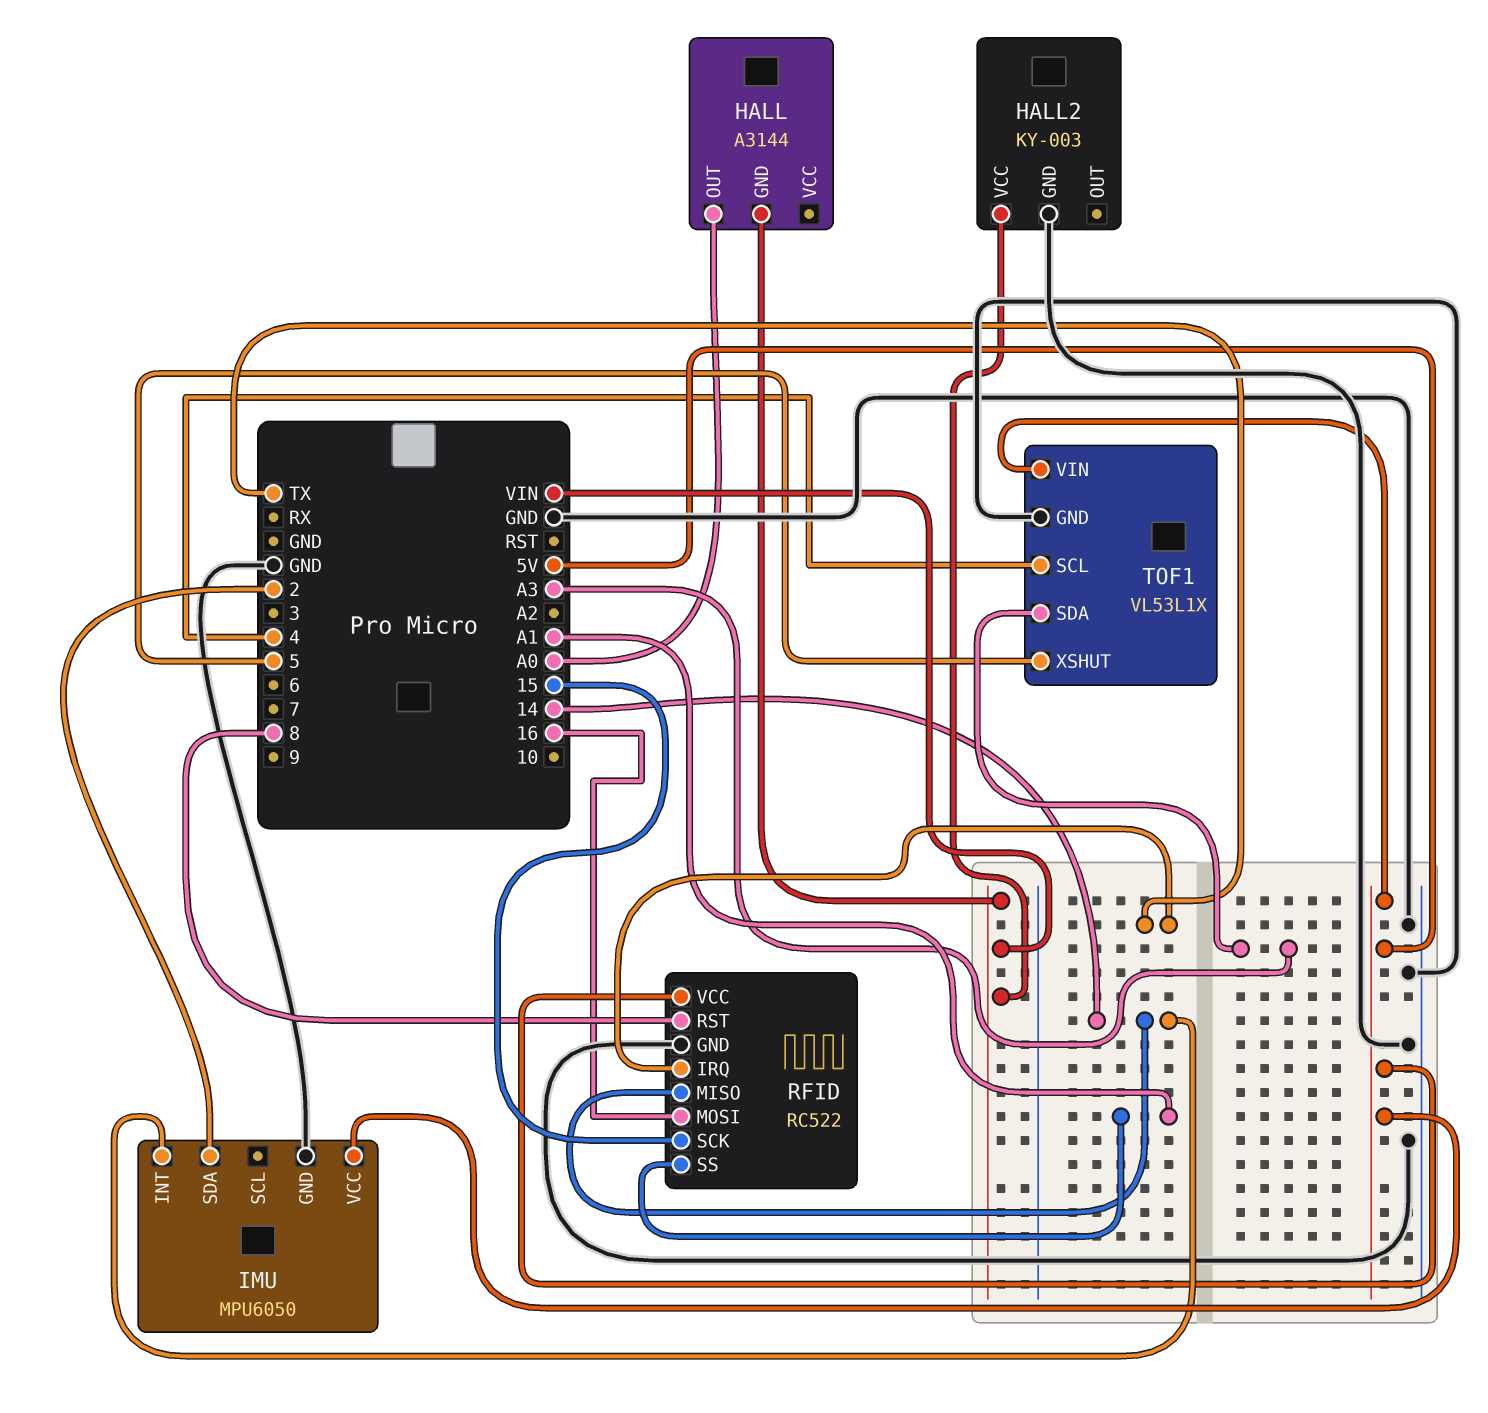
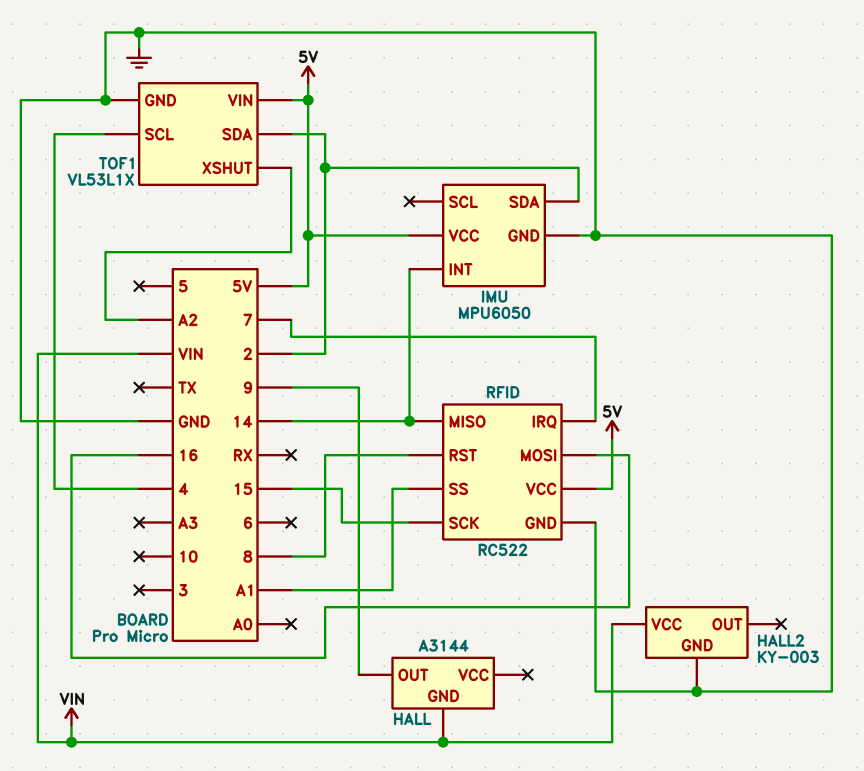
HALL pin OUT: A0 -> 9
RFID pin IRQ: TX -> 7
TOF1 pin SDA: A3 -> 2
TOF1 pin XSHUT: 5 -> A2

